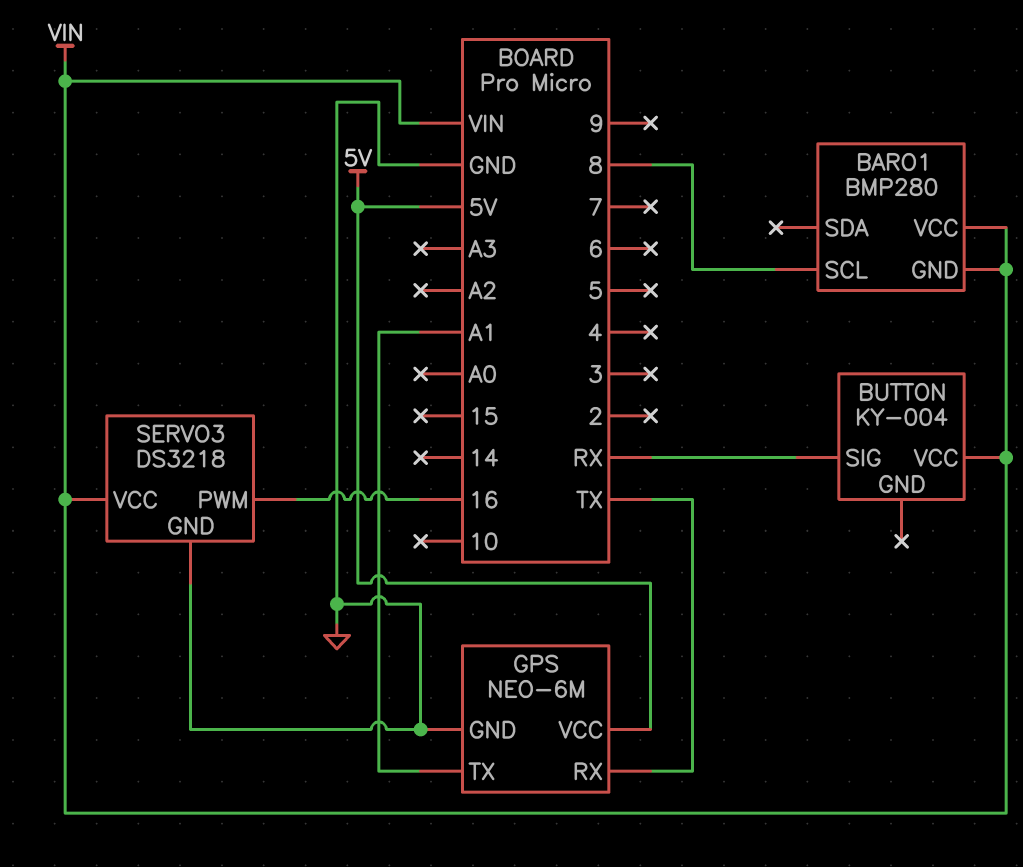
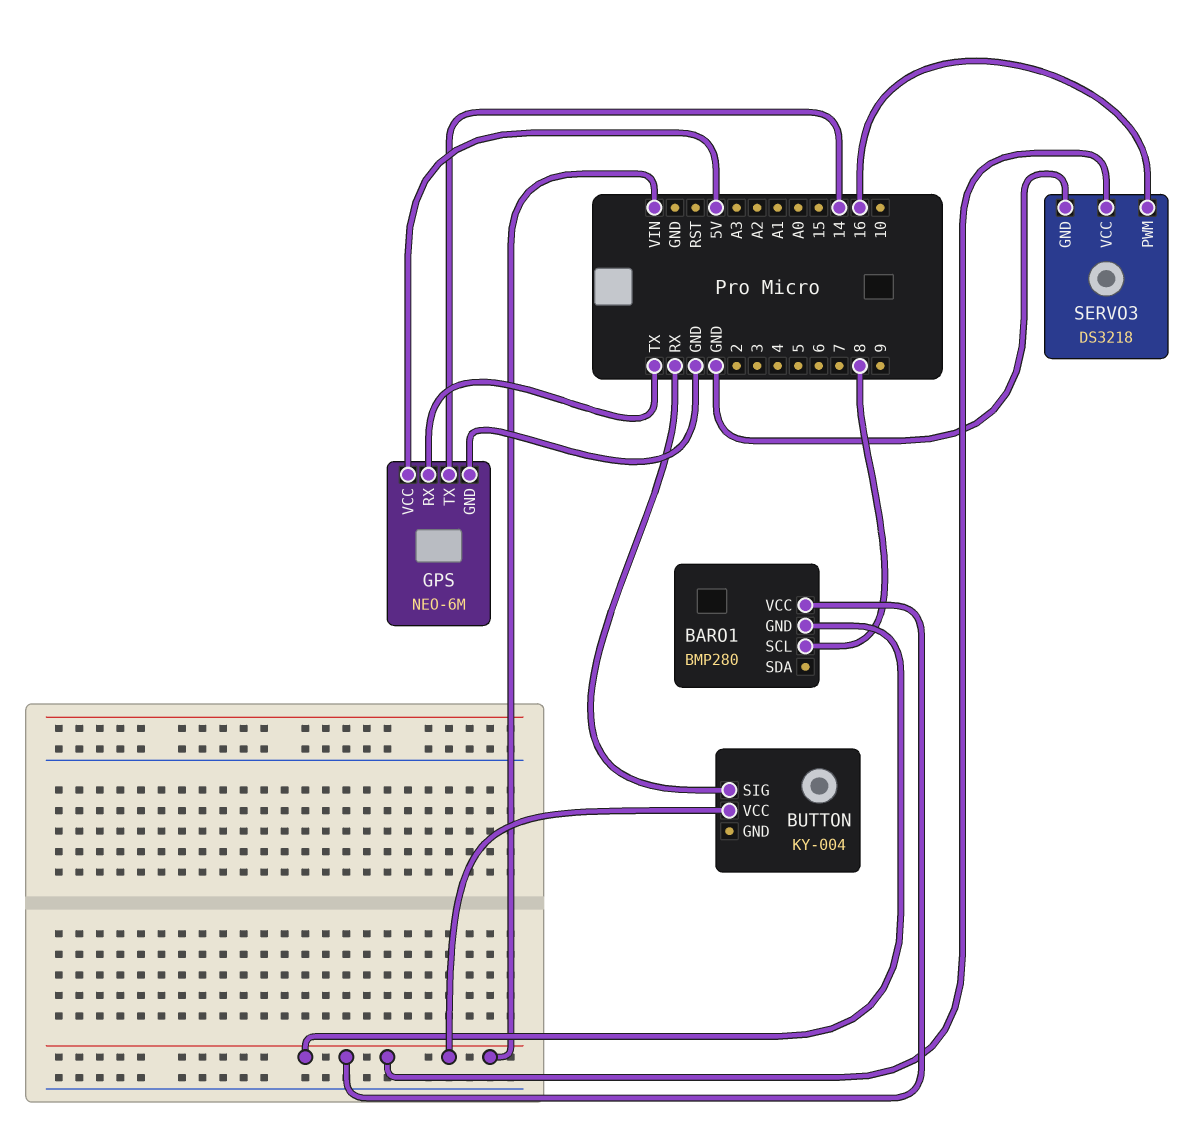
GPS pin TX: A1 -> 14

